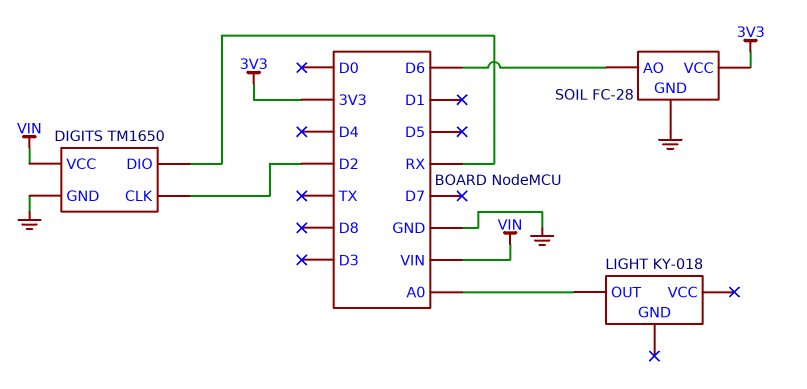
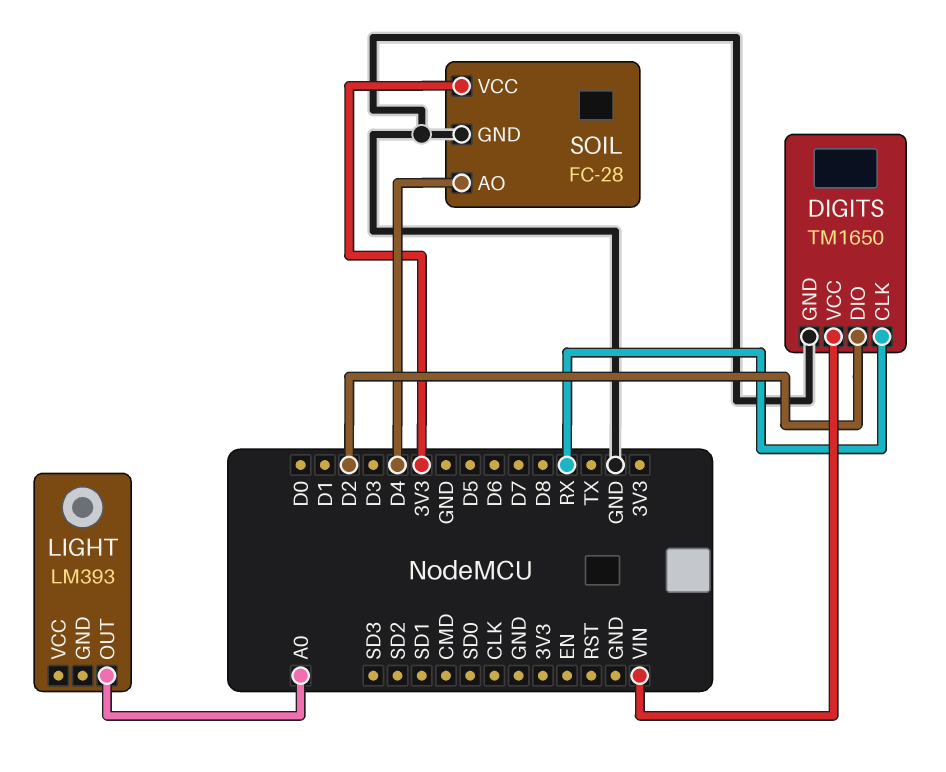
DIGITS pin CLK: D2 -> RX
DIGITS pin DIO: RX -> D2
LIGHT: KY-018 -> LM393
SOIL pin AO: D6 -> D4

